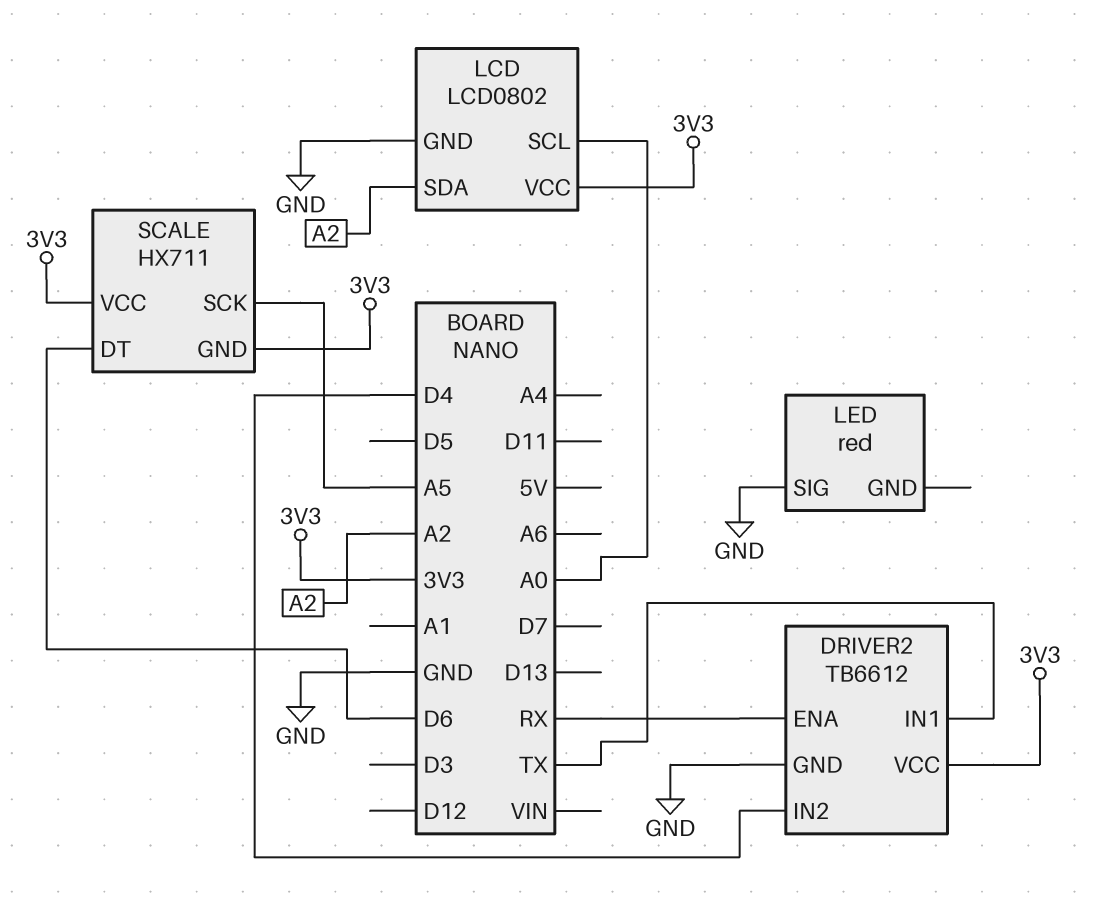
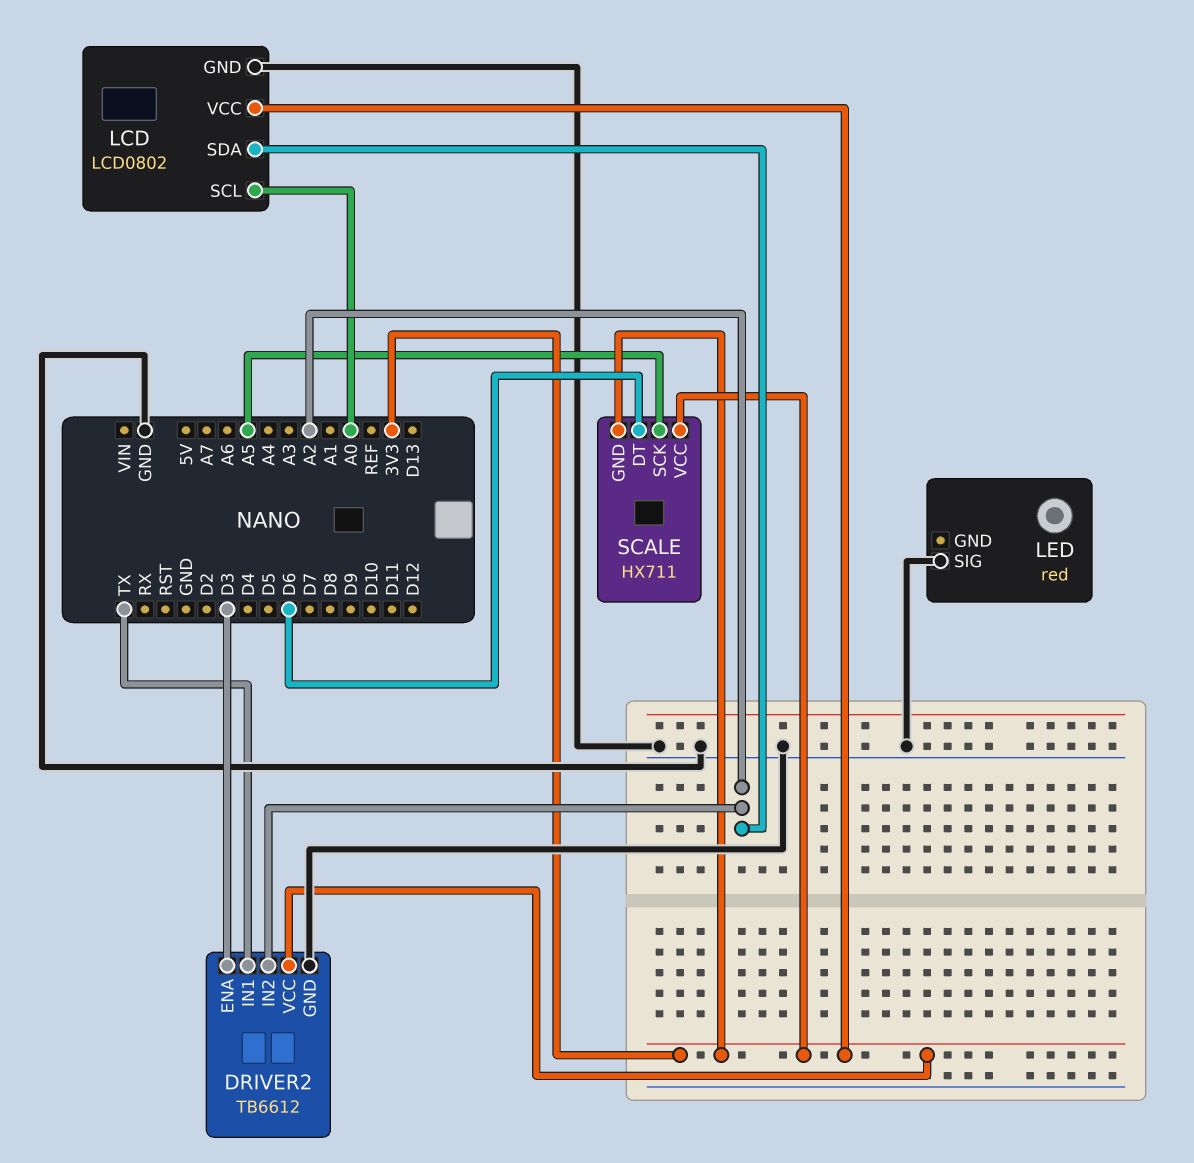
DRIVER2 pin ENA: RX -> D3
DRIVER2 pin IN2: D4 -> A2

